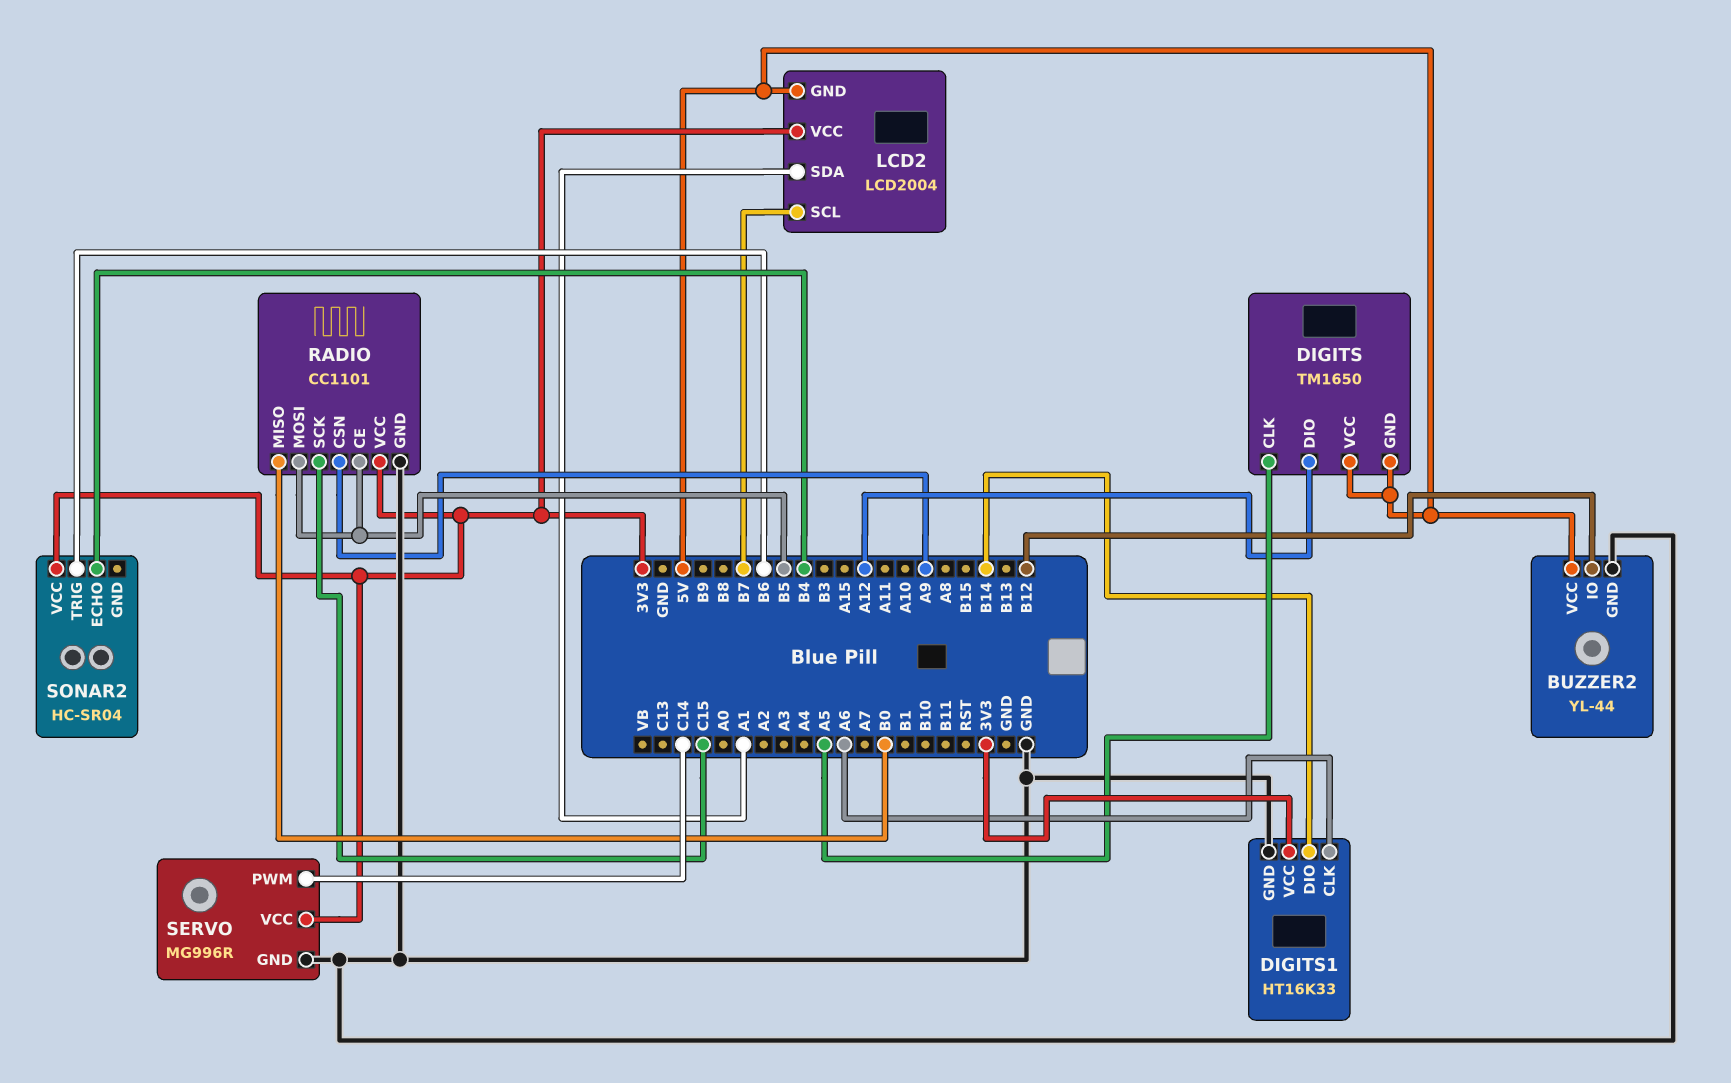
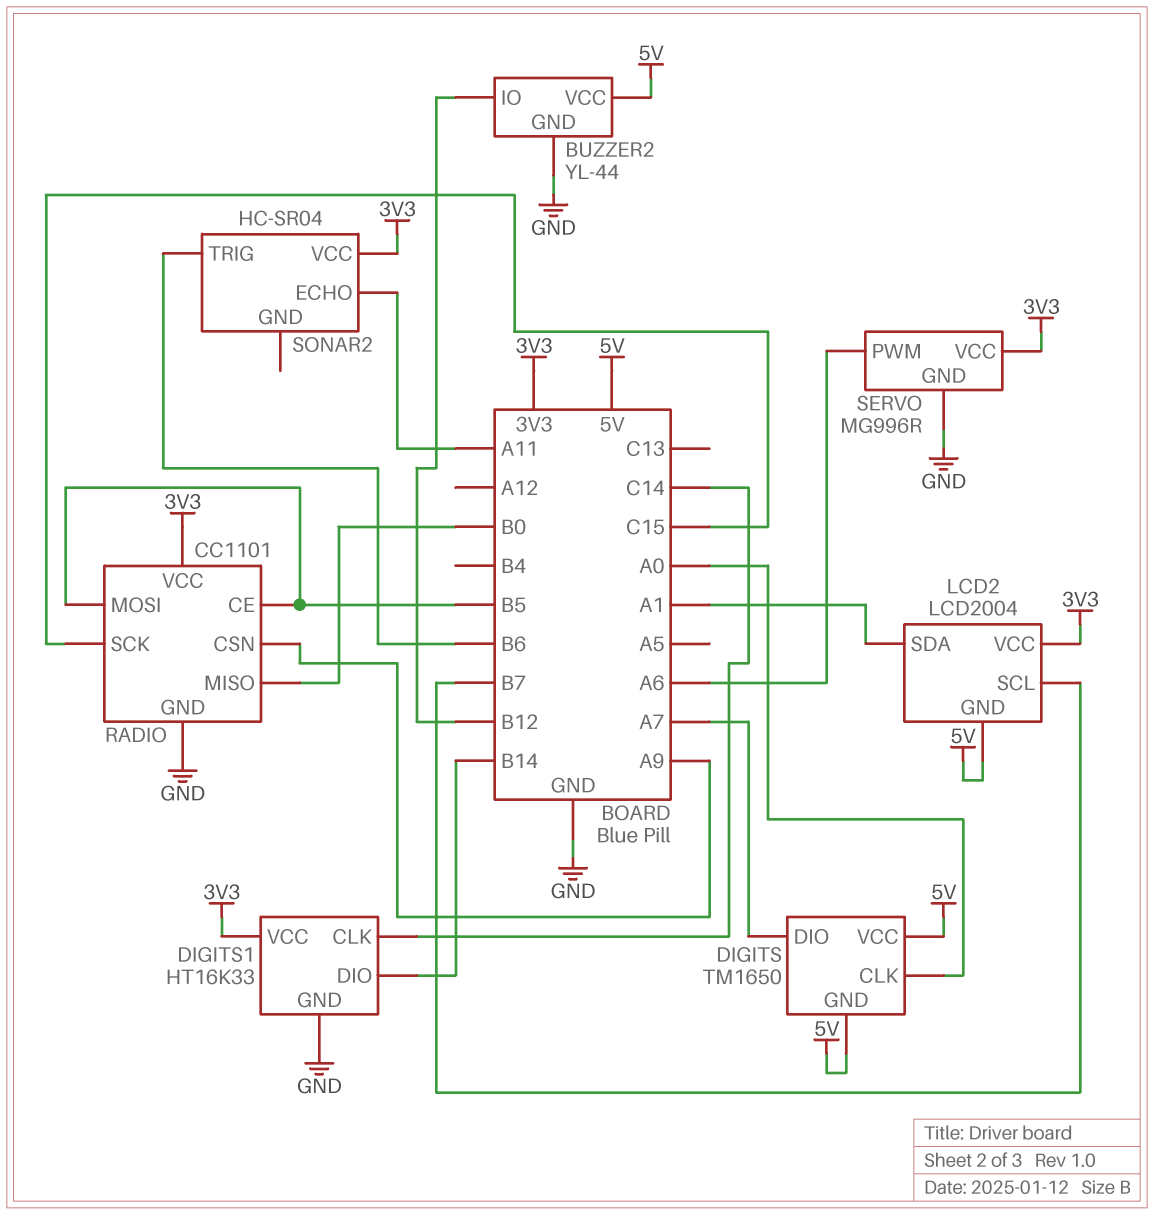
DIGITS pin CLK: A5 -> A0
DIGITS pin DIO: A12 -> A7
DIGITS1 pin CLK: A6 -> C14
SERVO pin PWM: C14 -> A6
SONAR2 pin ECHO: B4 -> A11

